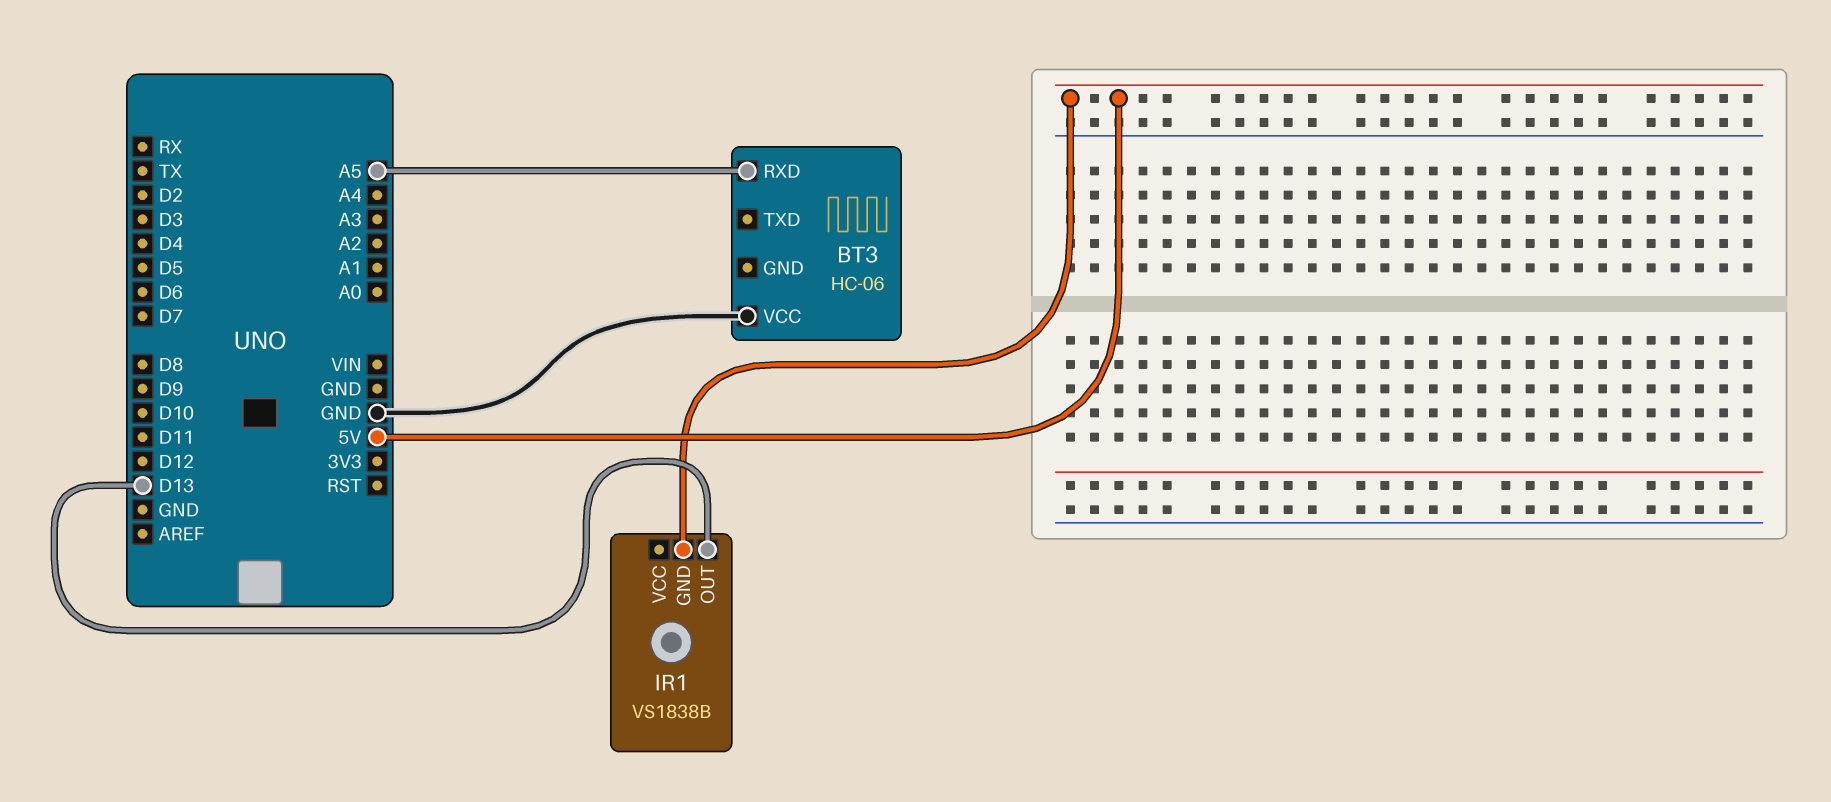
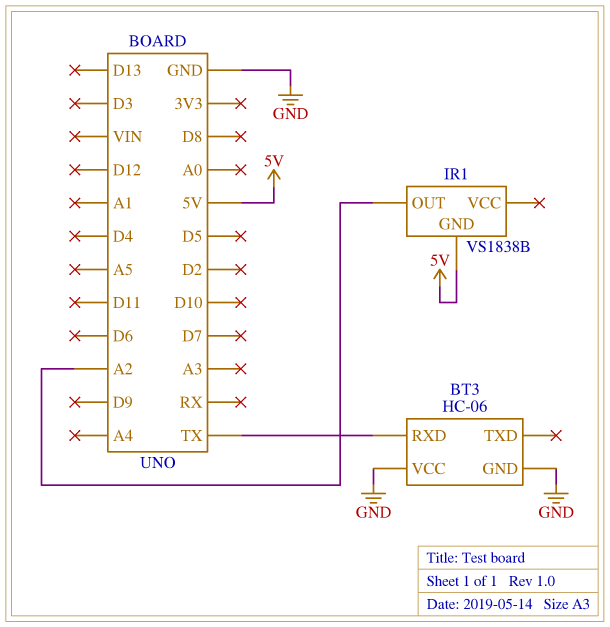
BT3 pin GND: none -> GND
BT3 pin RXD: A5 -> TX
IR1 pin OUT: D13 -> A2

